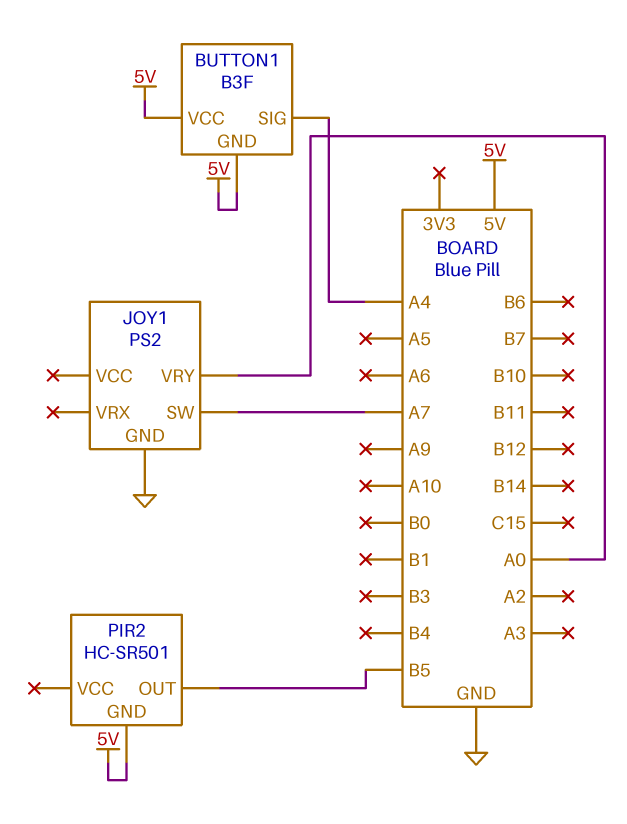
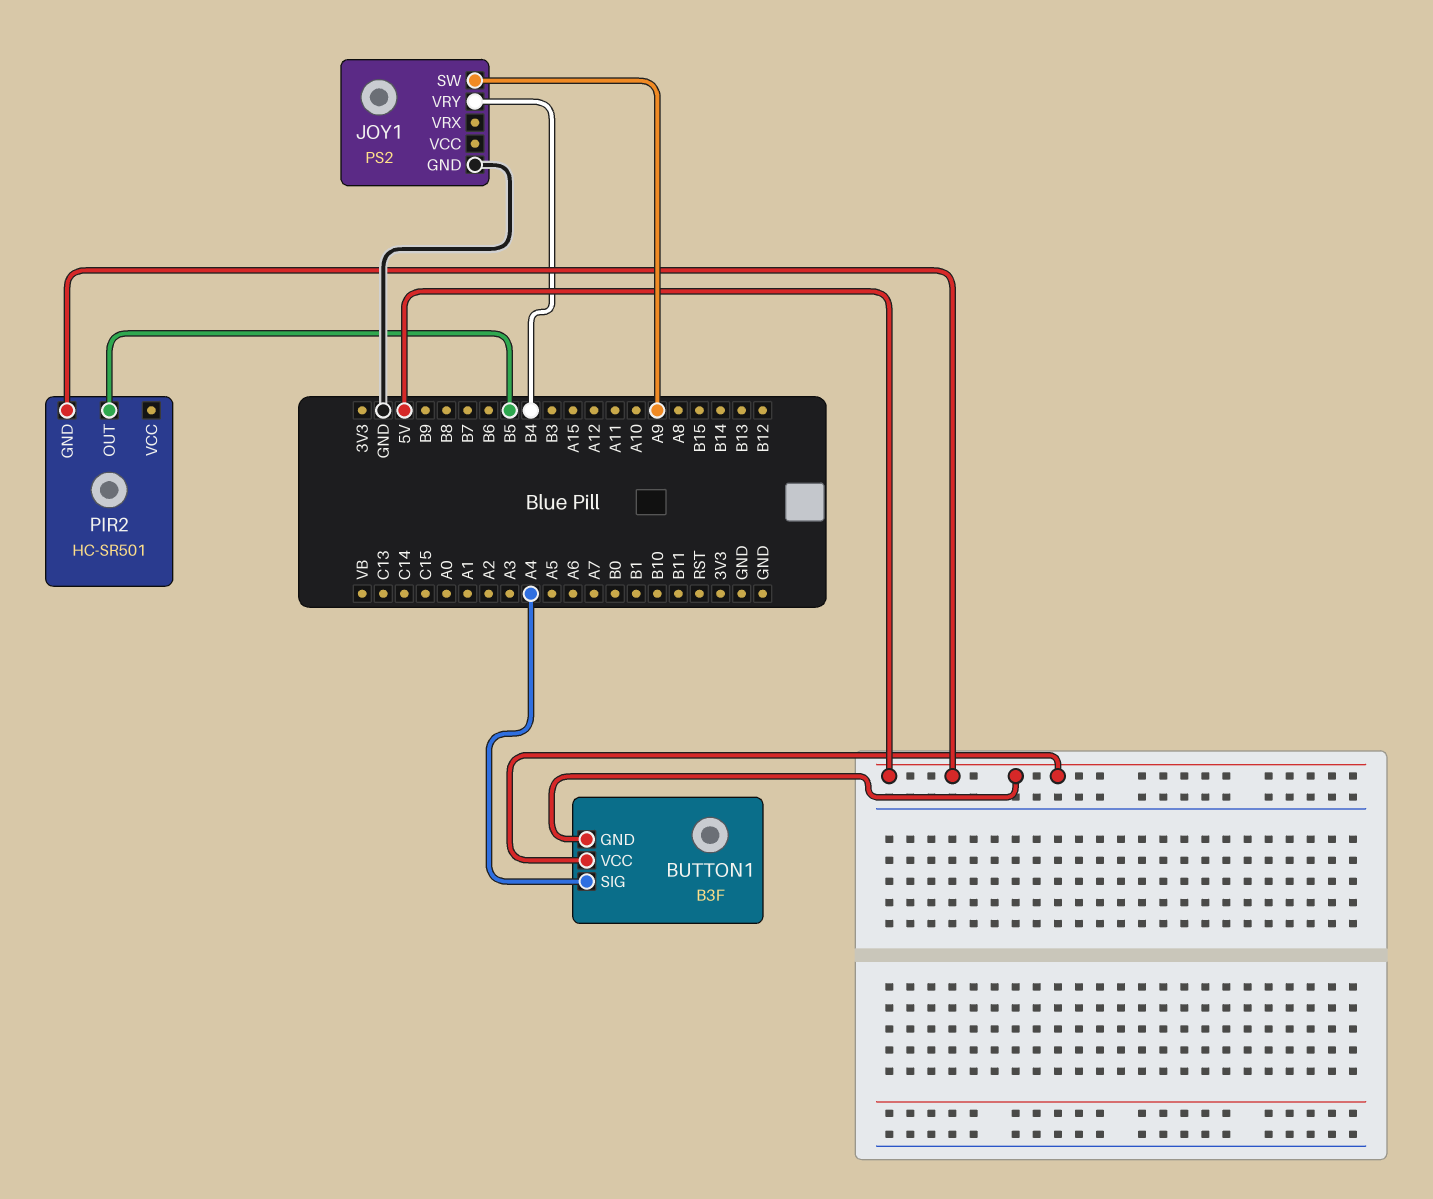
JOY1 pin SW: A7 -> A9
JOY1 pin VRY: A0 -> B4

